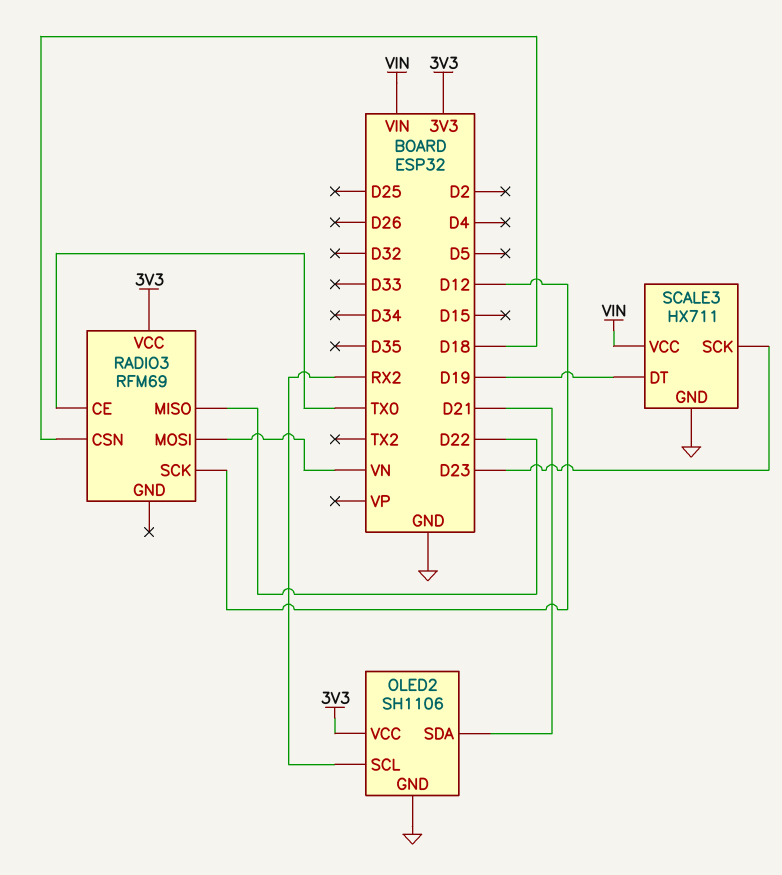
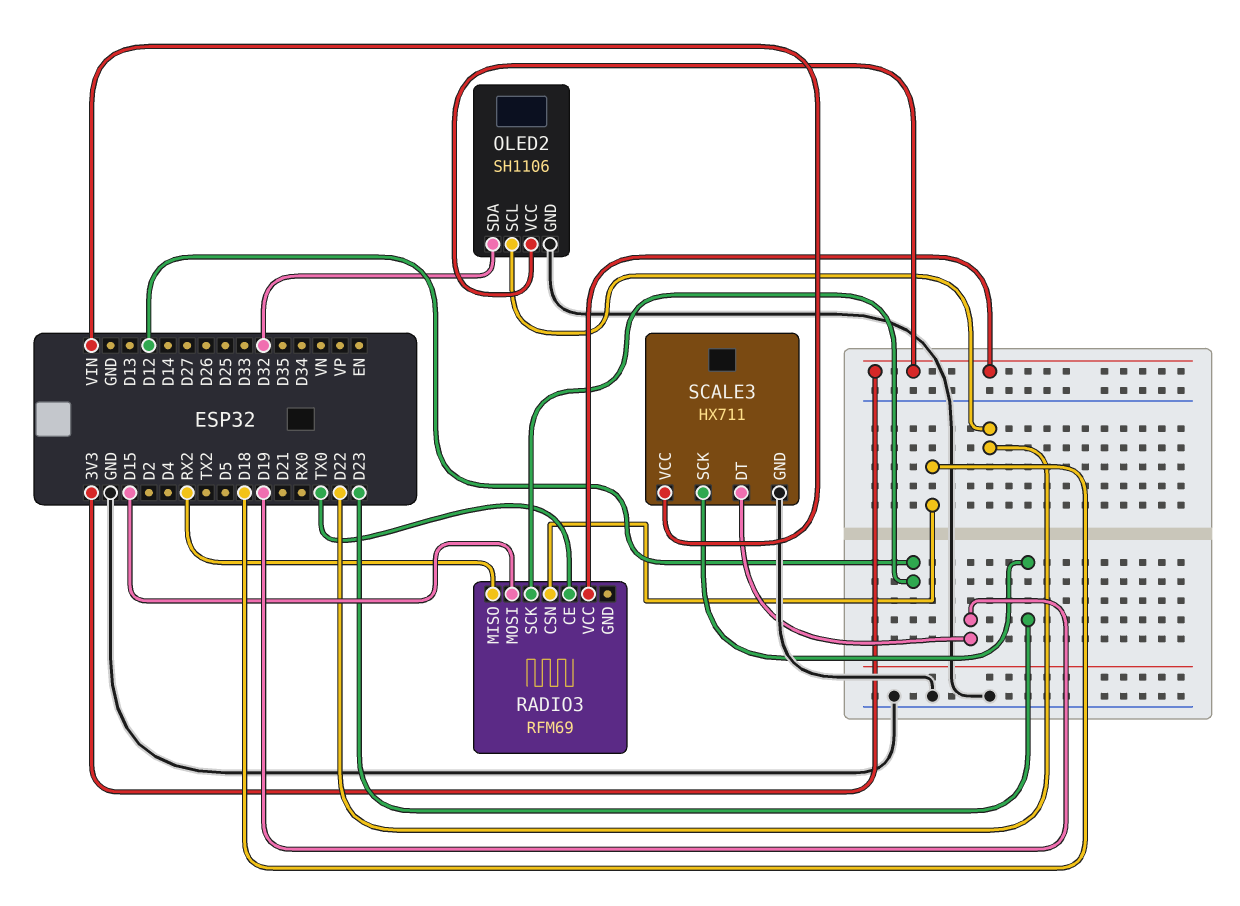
OLED2 pin SCL: RX2 -> D22
OLED2 pin SDA: D21 -> D32
RADIO3 pin MISO: D22 -> RX2
RADIO3 pin MOSI: VN -> D15

